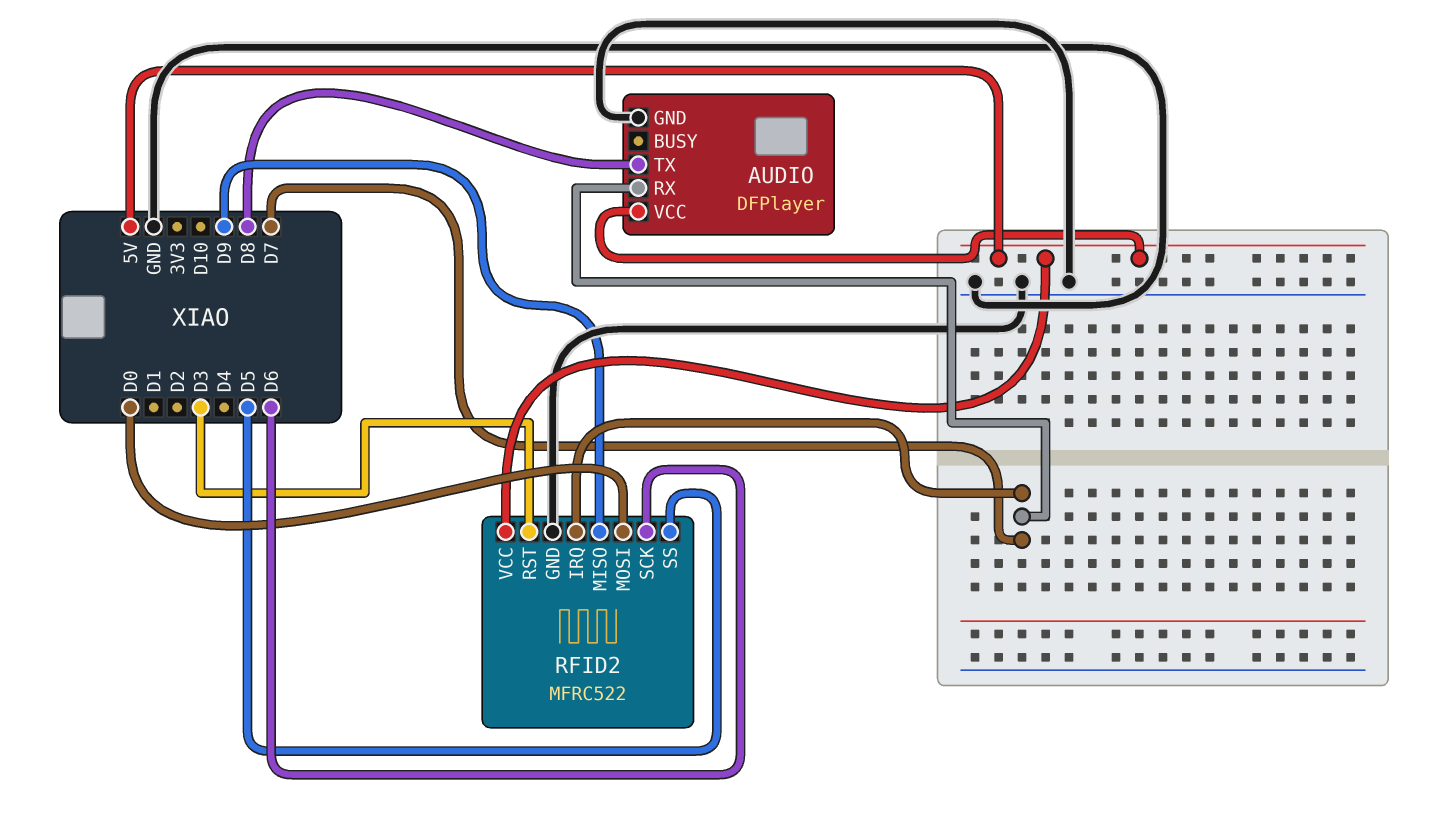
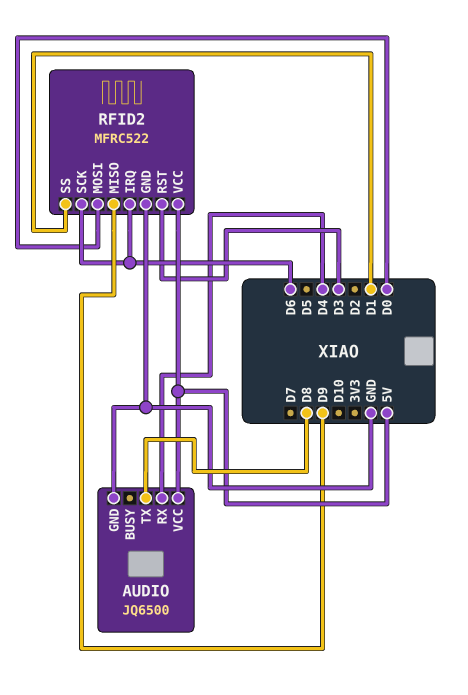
AUDIO: DFPlayer -> JQ6500
AUDIO pin RX: D7 -> D4
RFID2 pin IRQ: D7 -> D6
RFID2 pin SS: D5 -> D1

